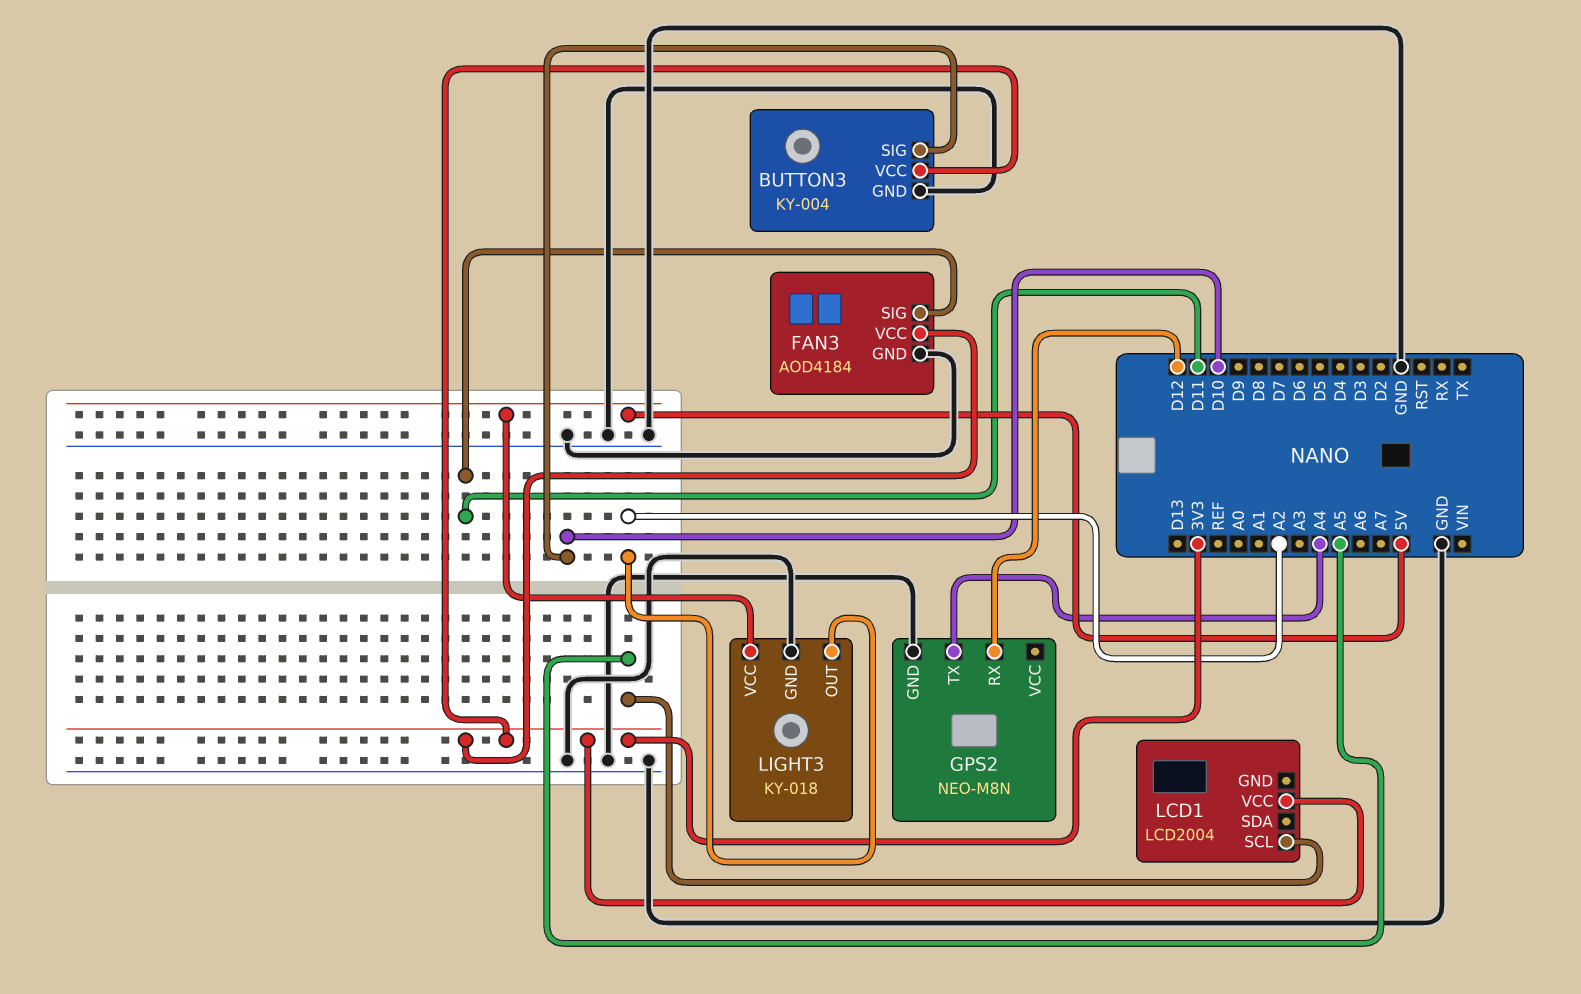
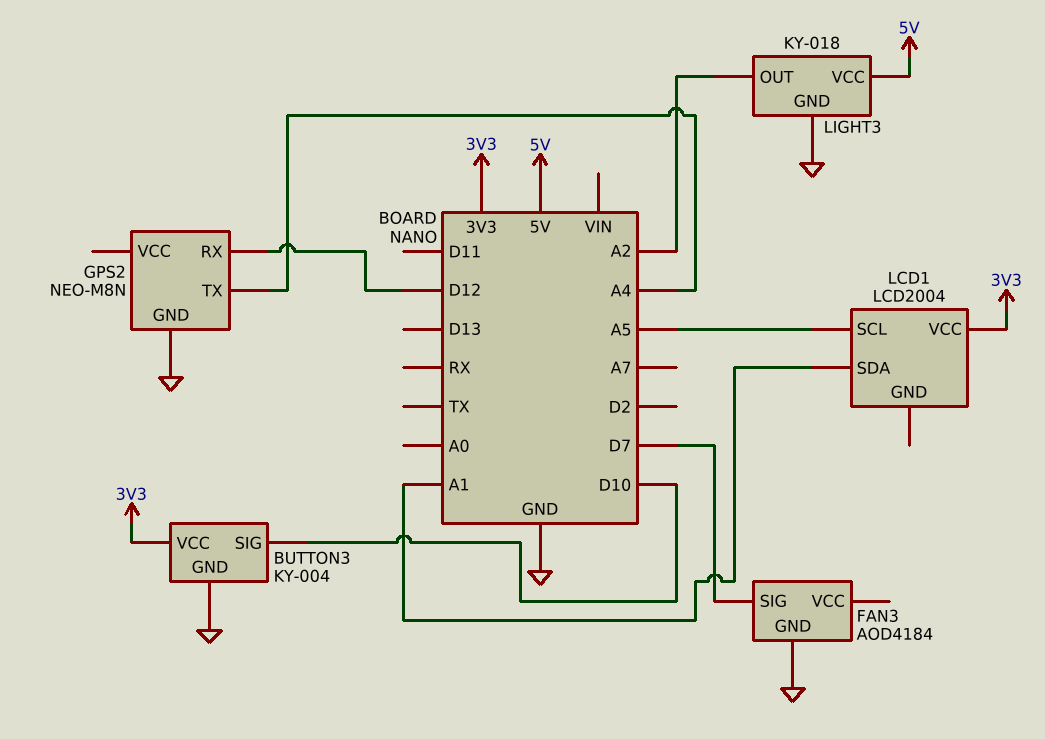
FAN3 pin SIG: D11 -> D7
FAN3 pin VCC: 3V3 -> none
LCD1 pin SDA: none -> A1

